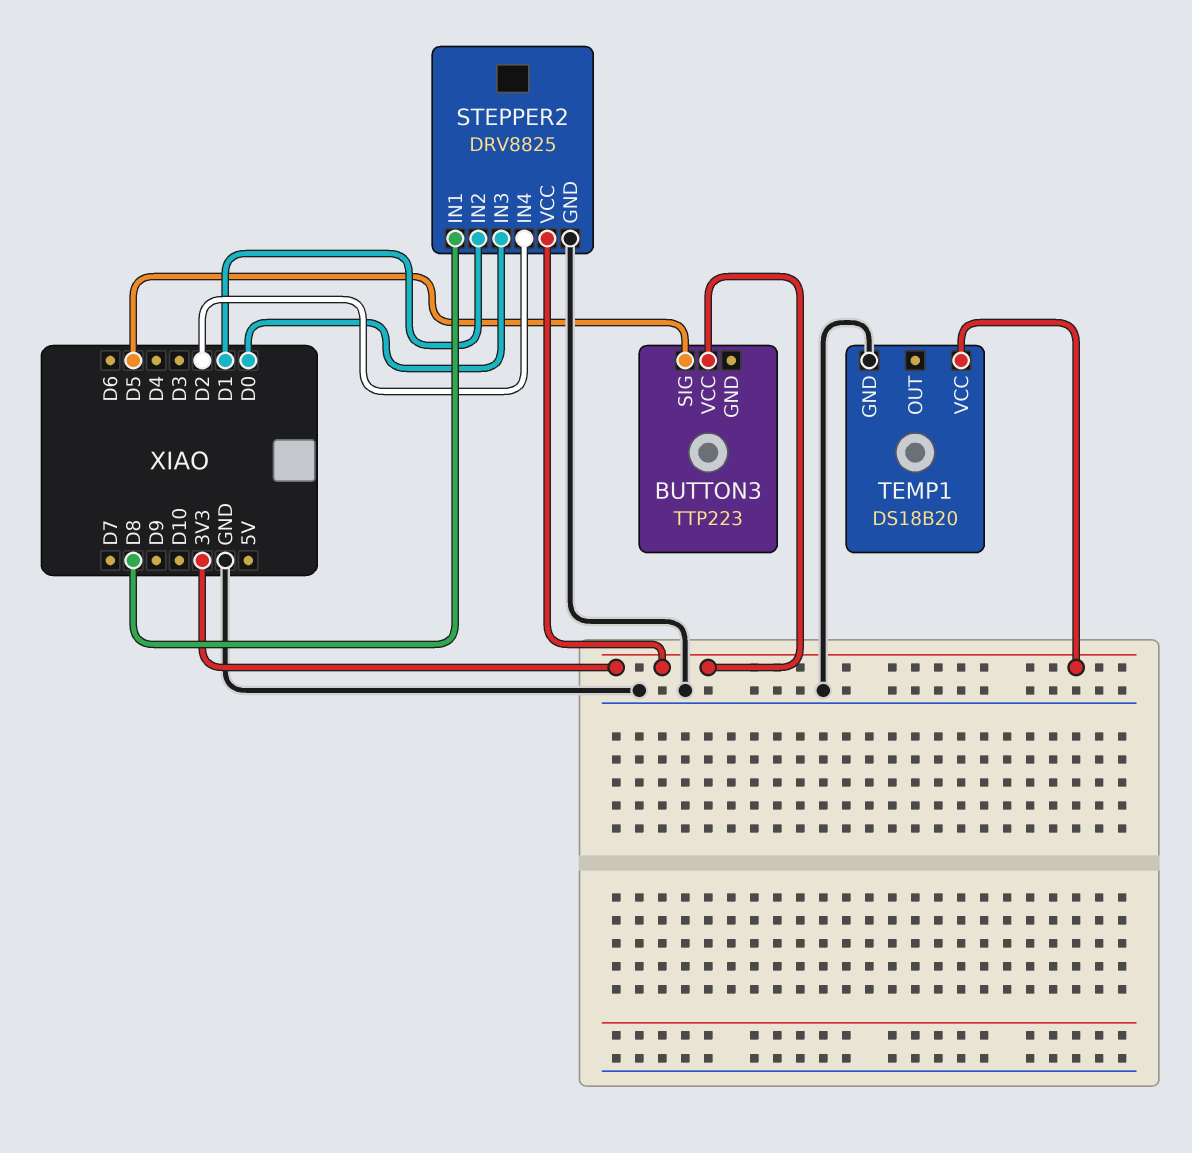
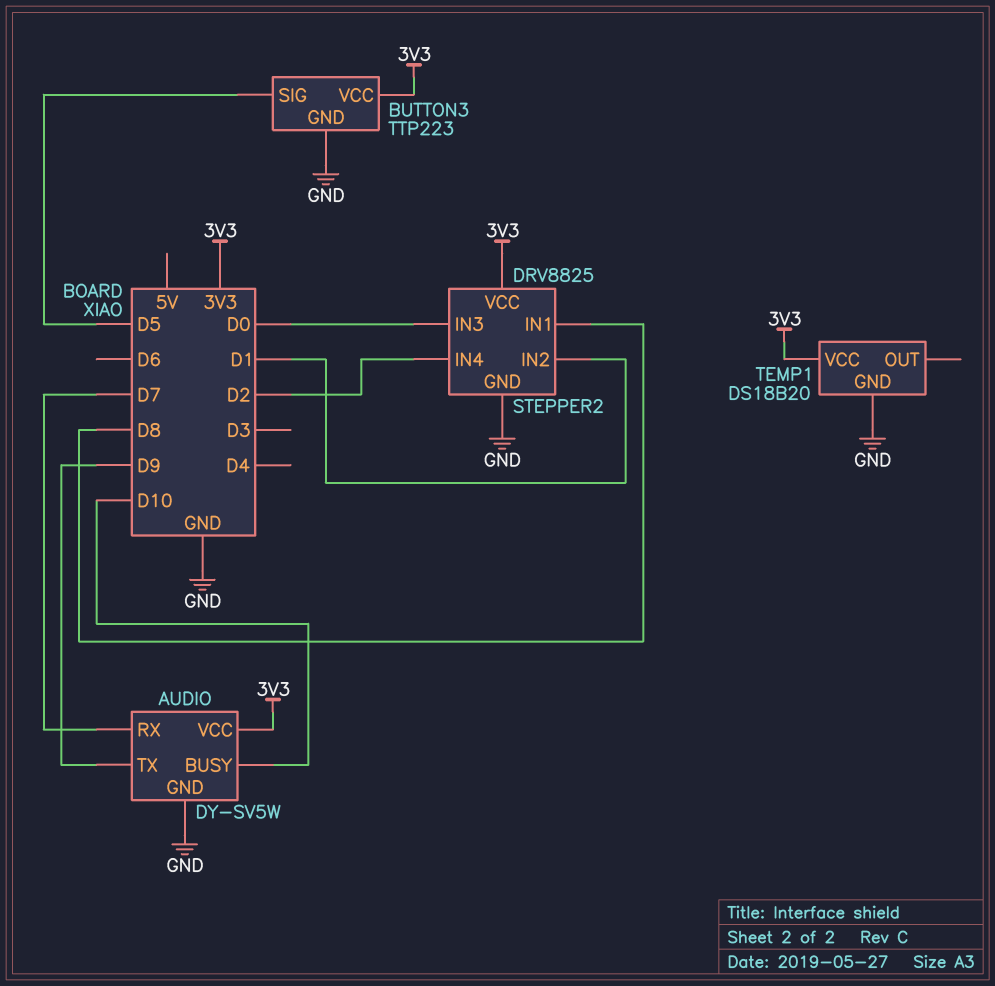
AUDIO: none -> DY-SV5W
AUDIO pin BUSY: none -> D10
AUDIO pin GND: none -> GND
AUDIO pin RX: none -> D7
AUDIO pin TX: none -> D9
AUDIO pin VCC: none -> 3V3
BUTTON3 pin GND: none -> GND

